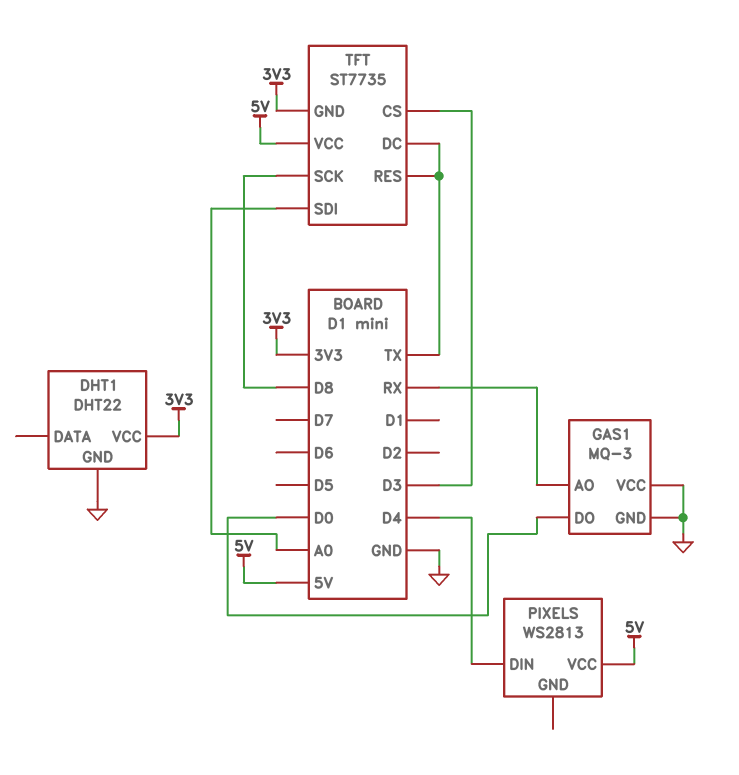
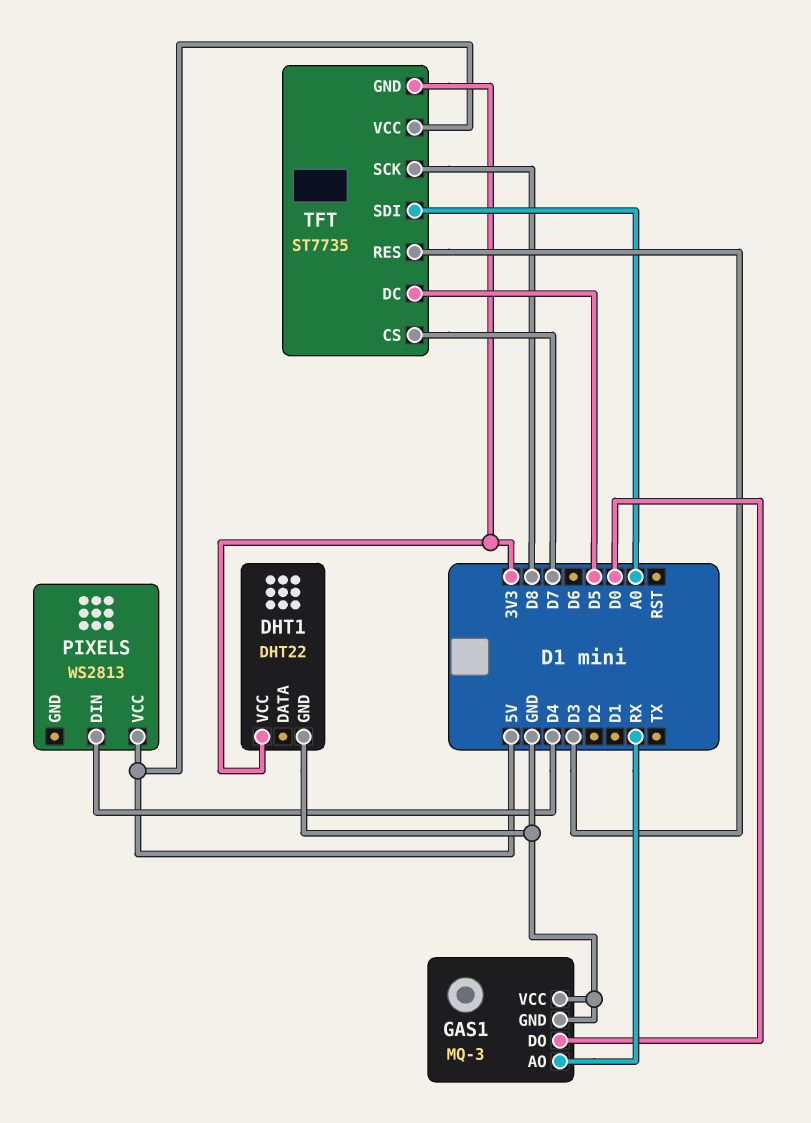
TFT pin CS: D3 -> D7
TFT pin DC: TX -> D5
TFT pin RES: TX -> D3

